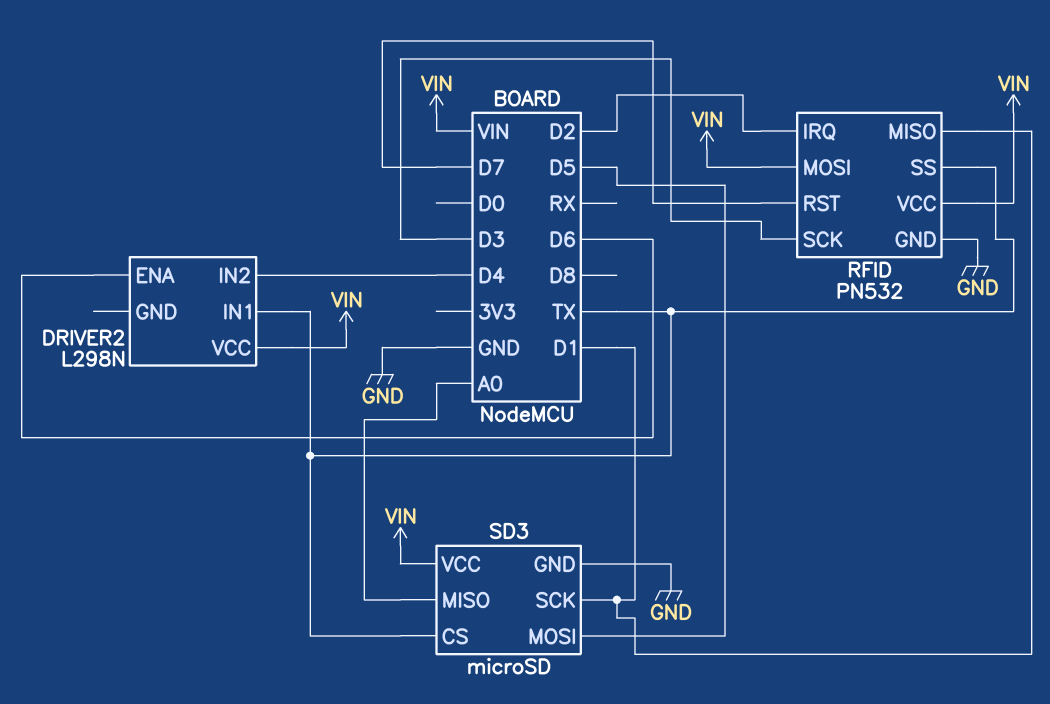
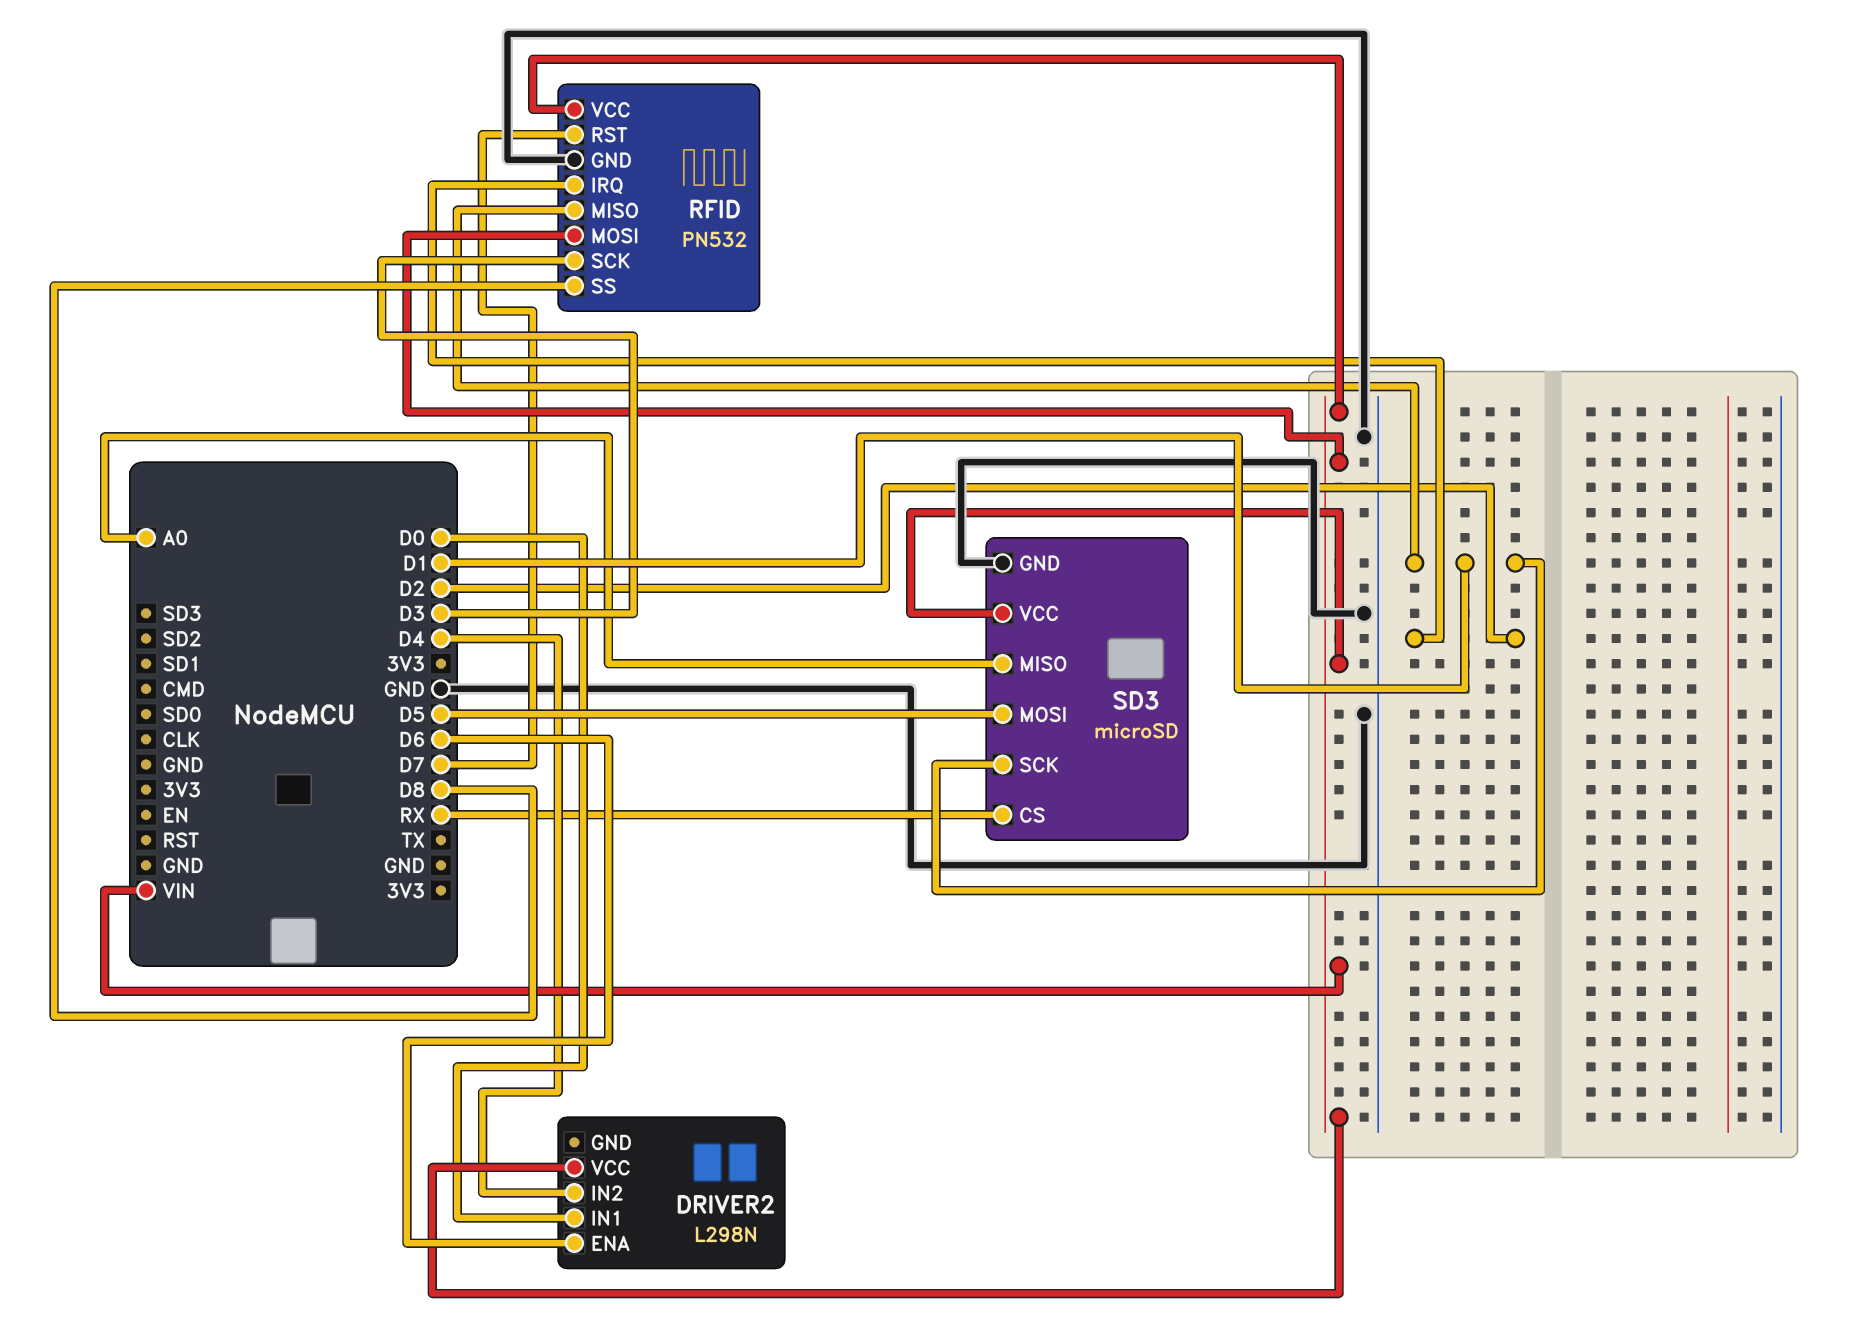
DRIVER2 pin IN1: TX -> D0
RFID pin SS: TX -> D8
SD3 pin CS: TX -> RX

